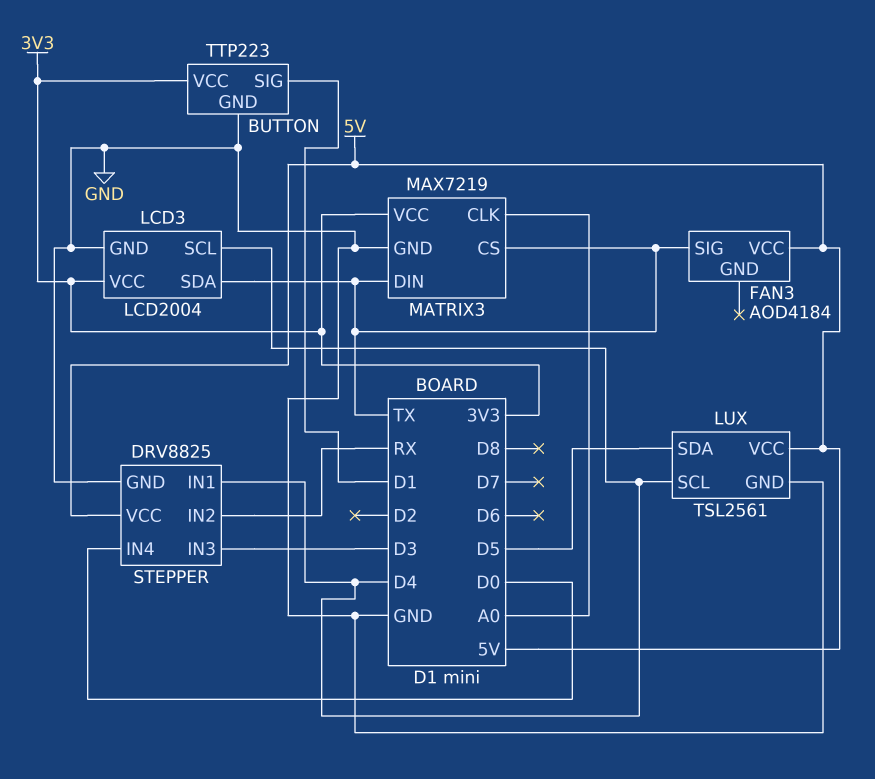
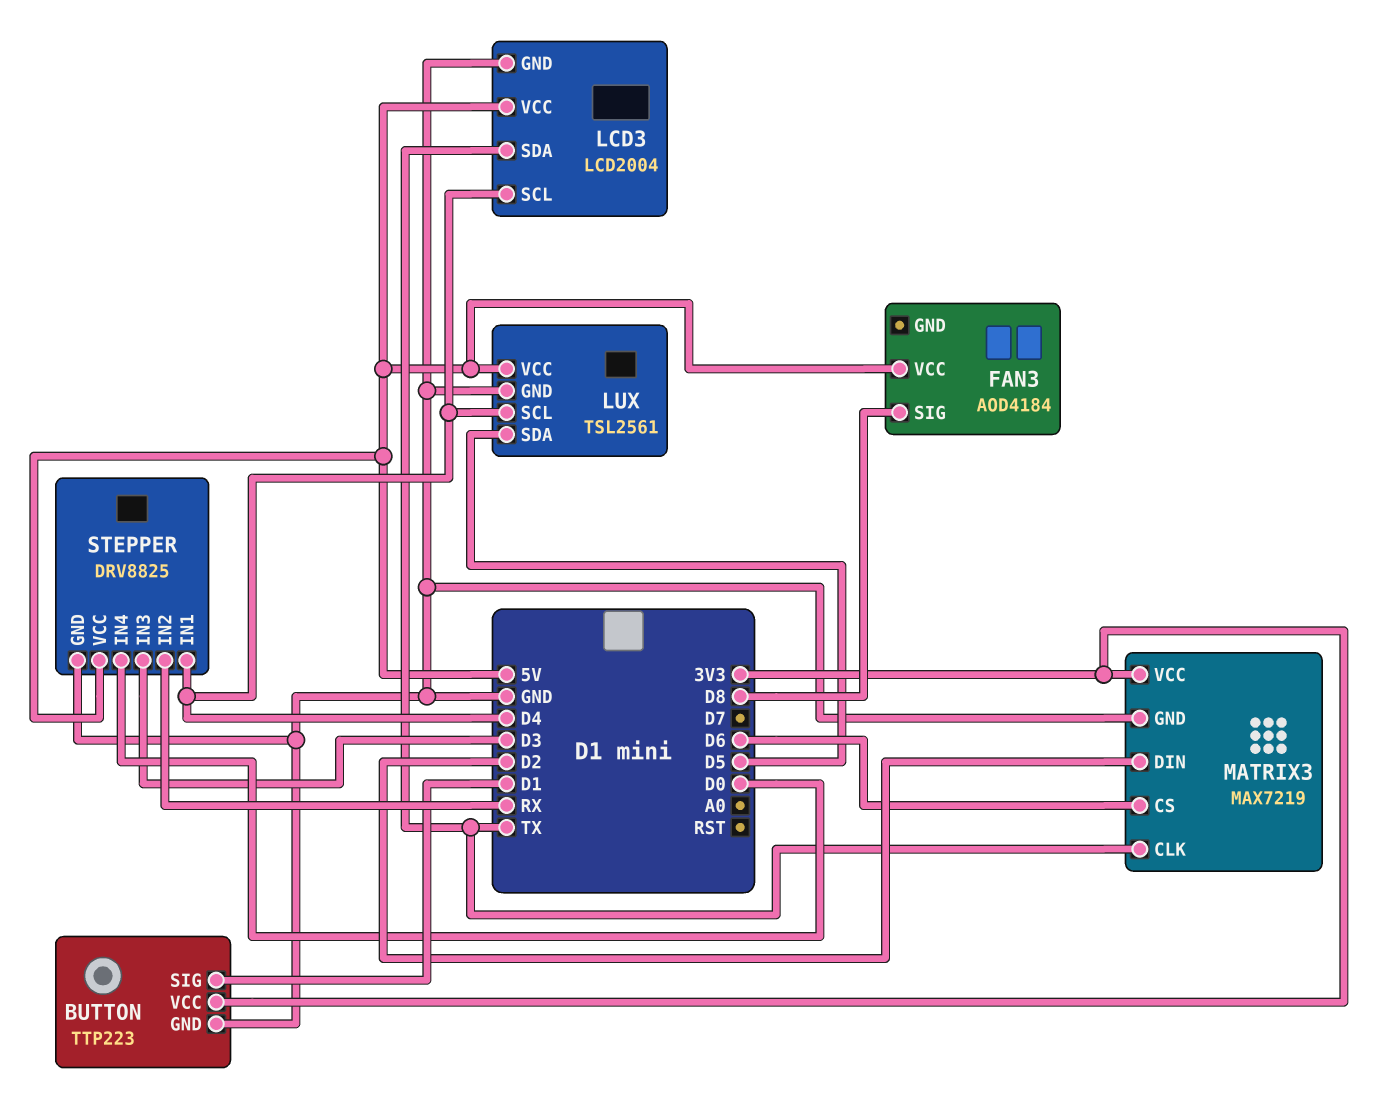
FAN3 pin SIG: TX -> D8
LCD3 pin VCC: 3V3 -> 5V
MATRIX3 pin CLK: A0 -> TX
MATRIX3 pin CS: TX -> D6
MATRIX3 pin DIN: TX -> D2

